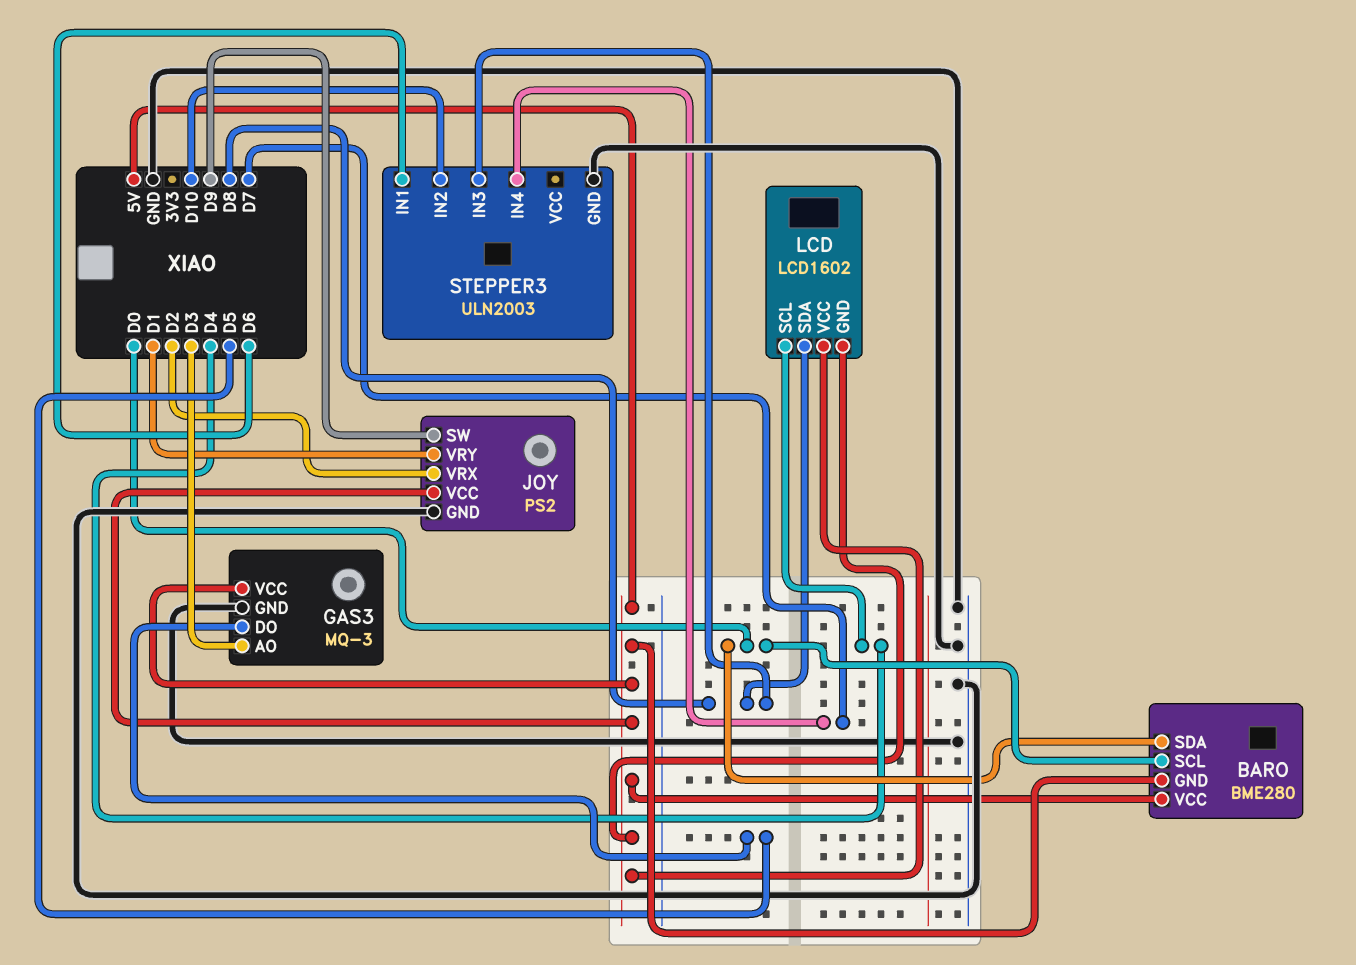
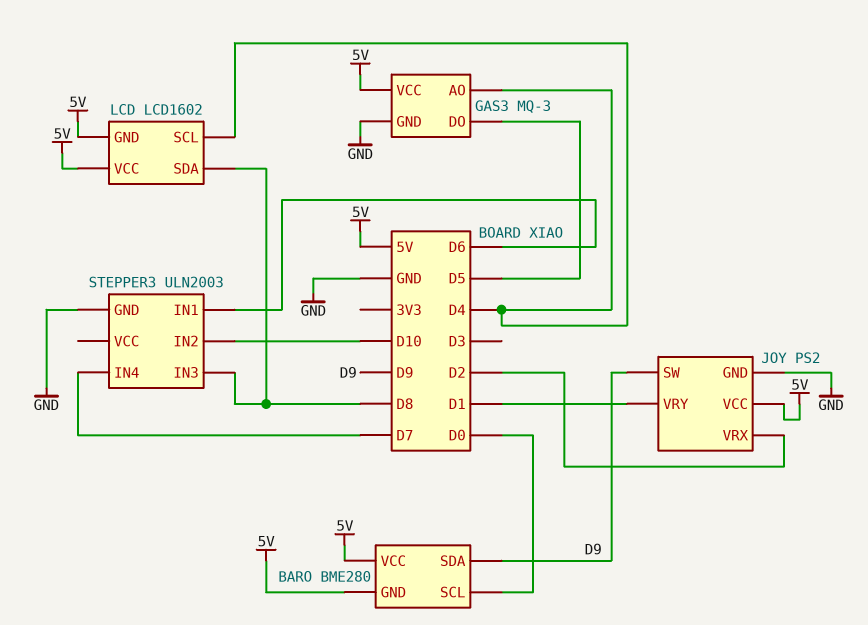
BARO pin SDA: D0 -> D9
GAS3 pin AO: D3 -> D4

